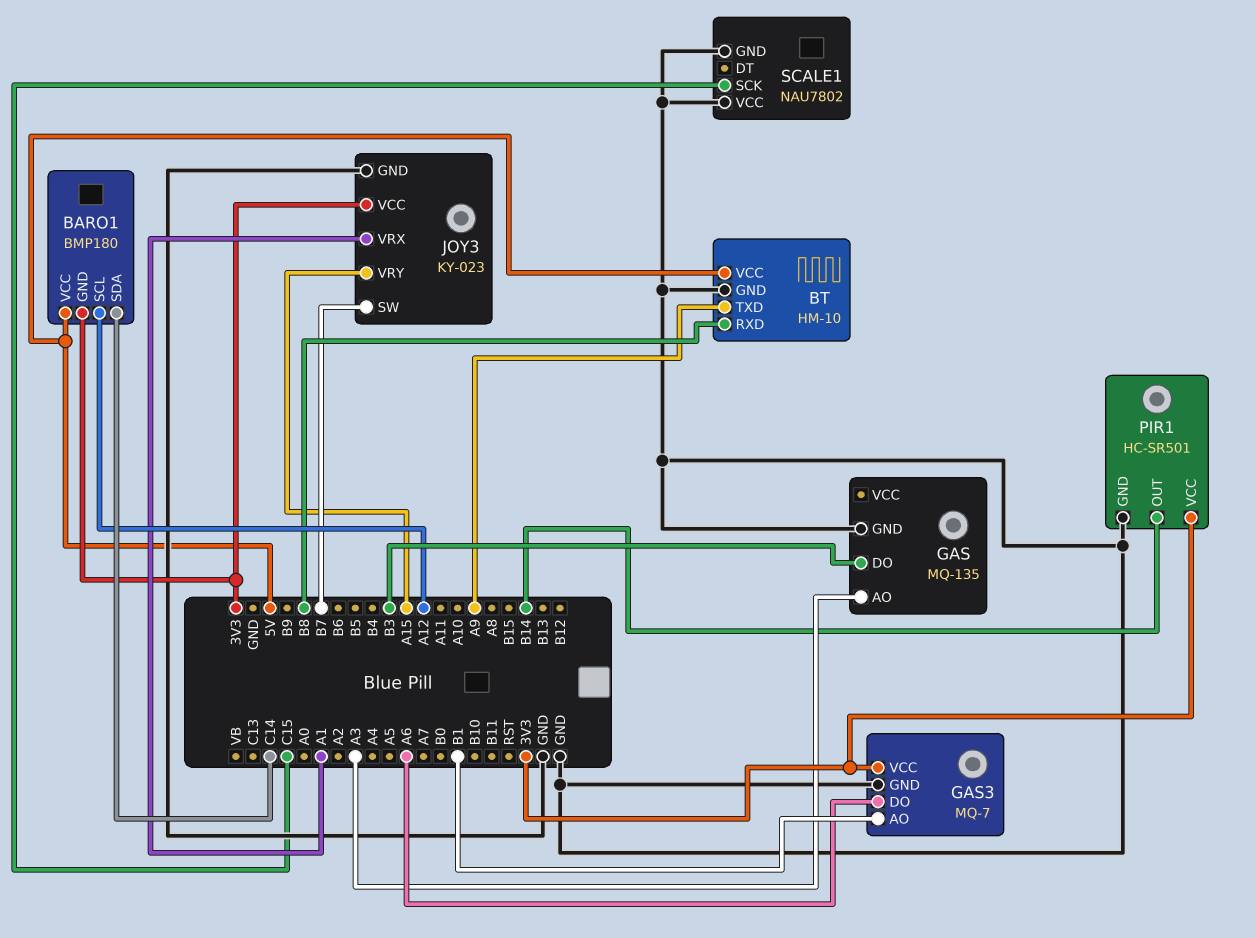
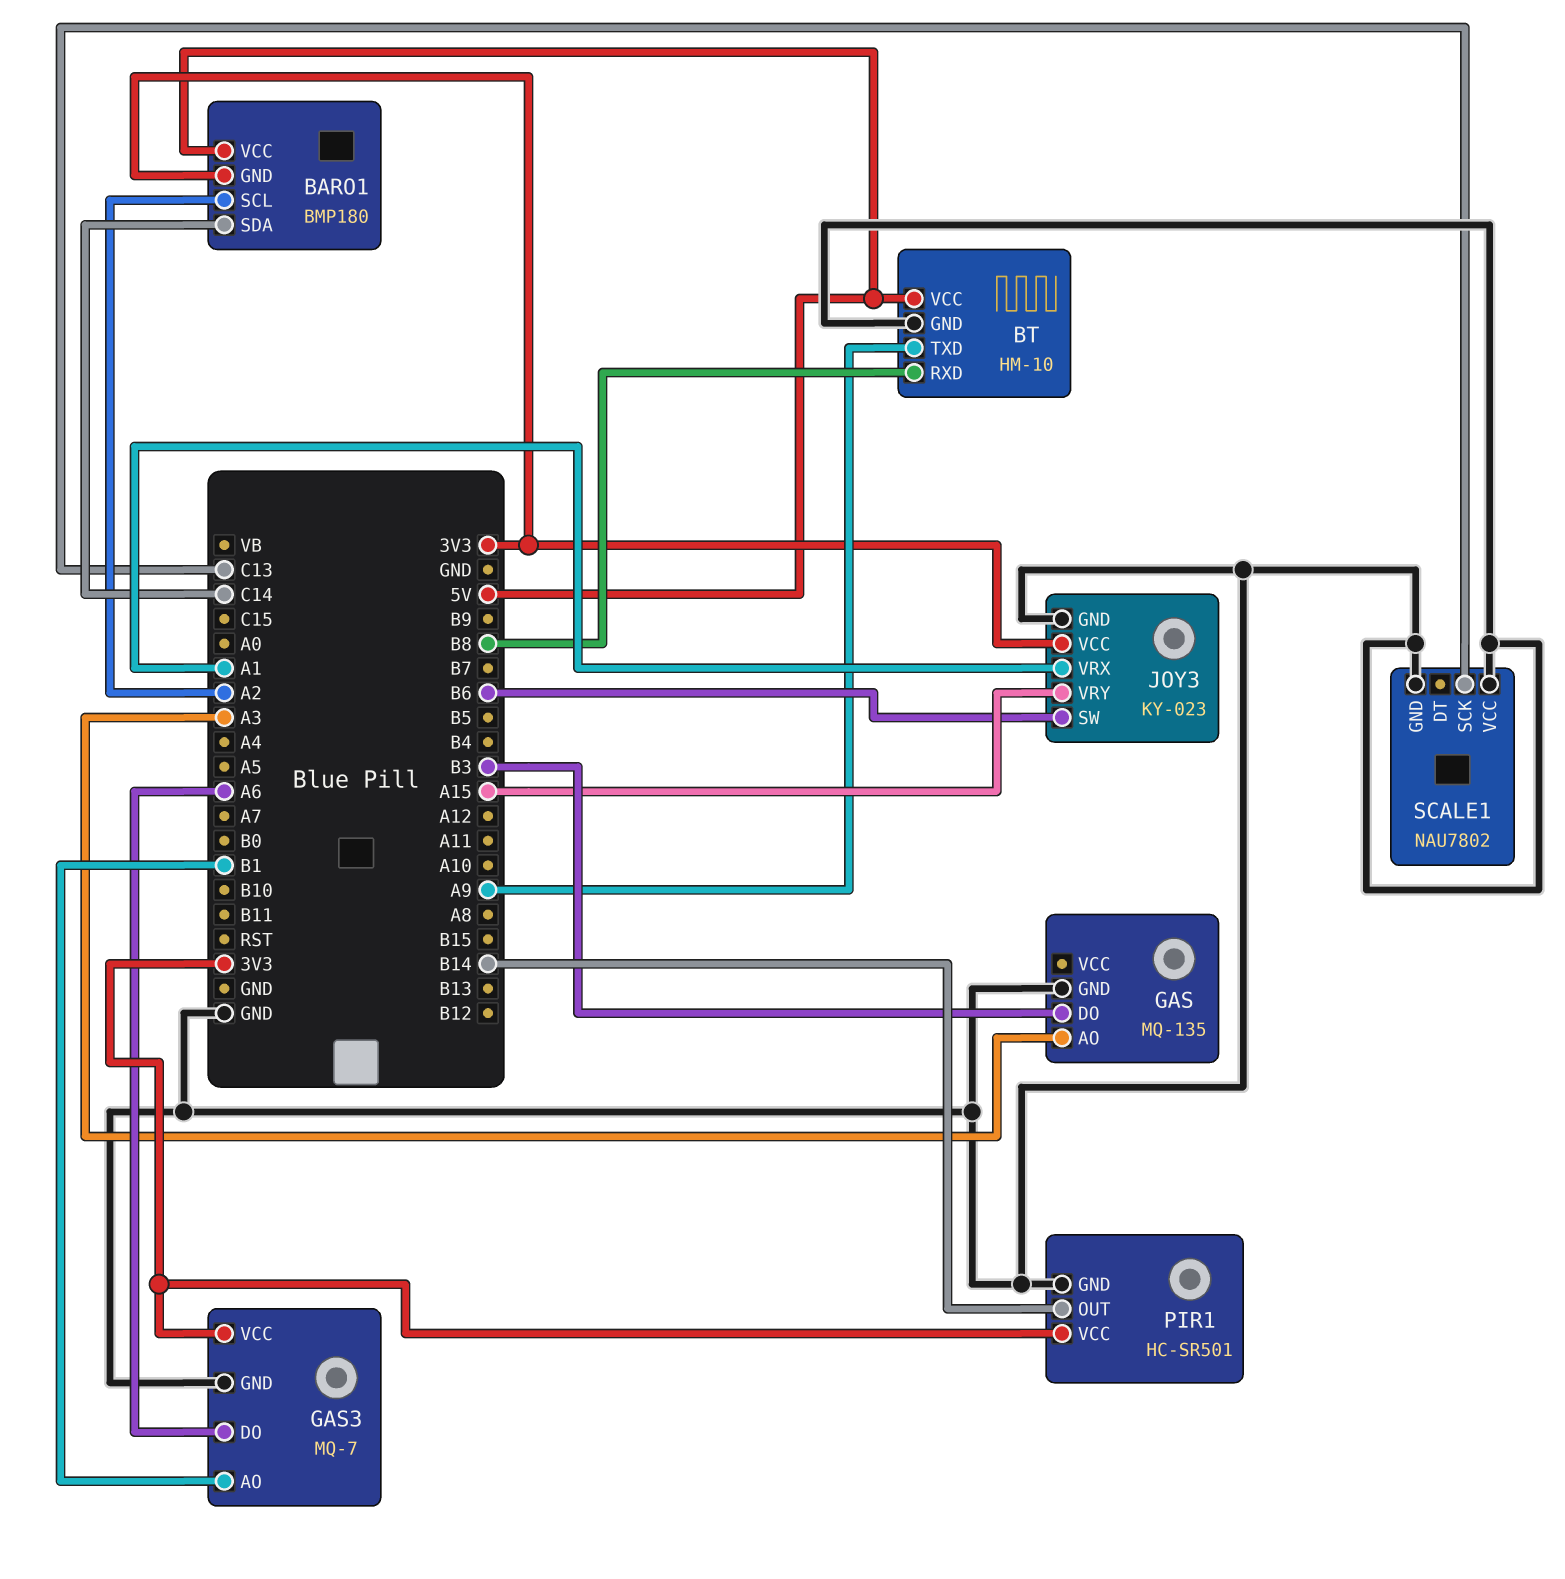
BARO1 pin SCL: A12 -> A2
JOY3 pin SW: B7 -> B6
SCALE1 pin SCK: C15 -> C13

